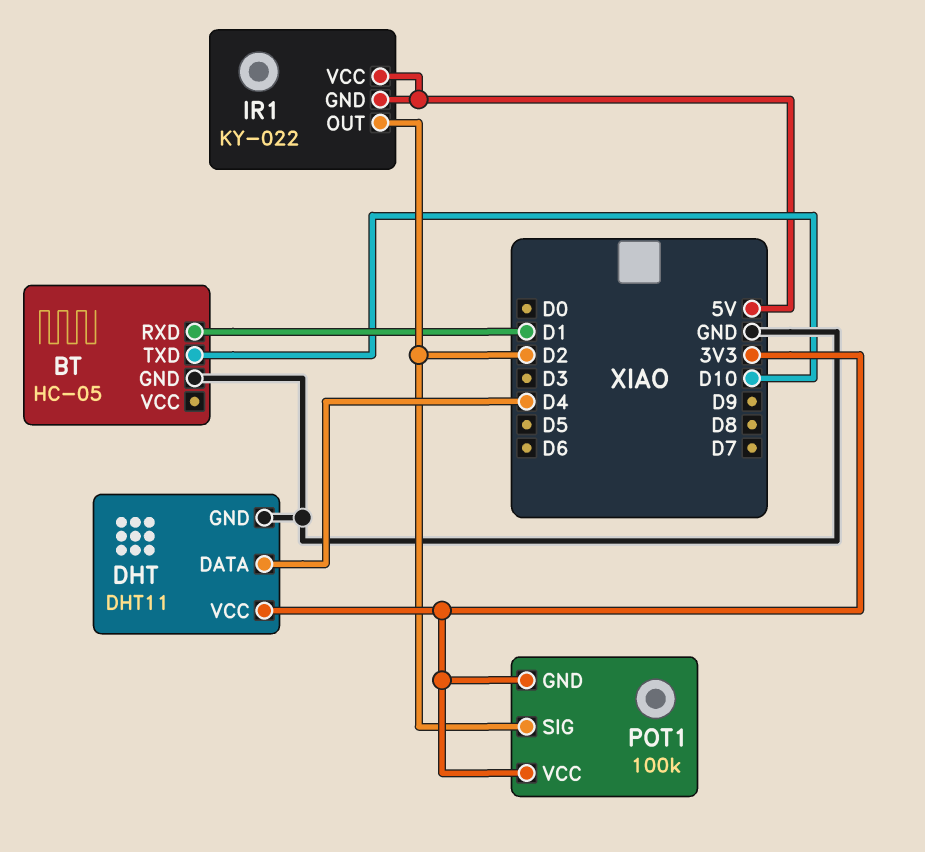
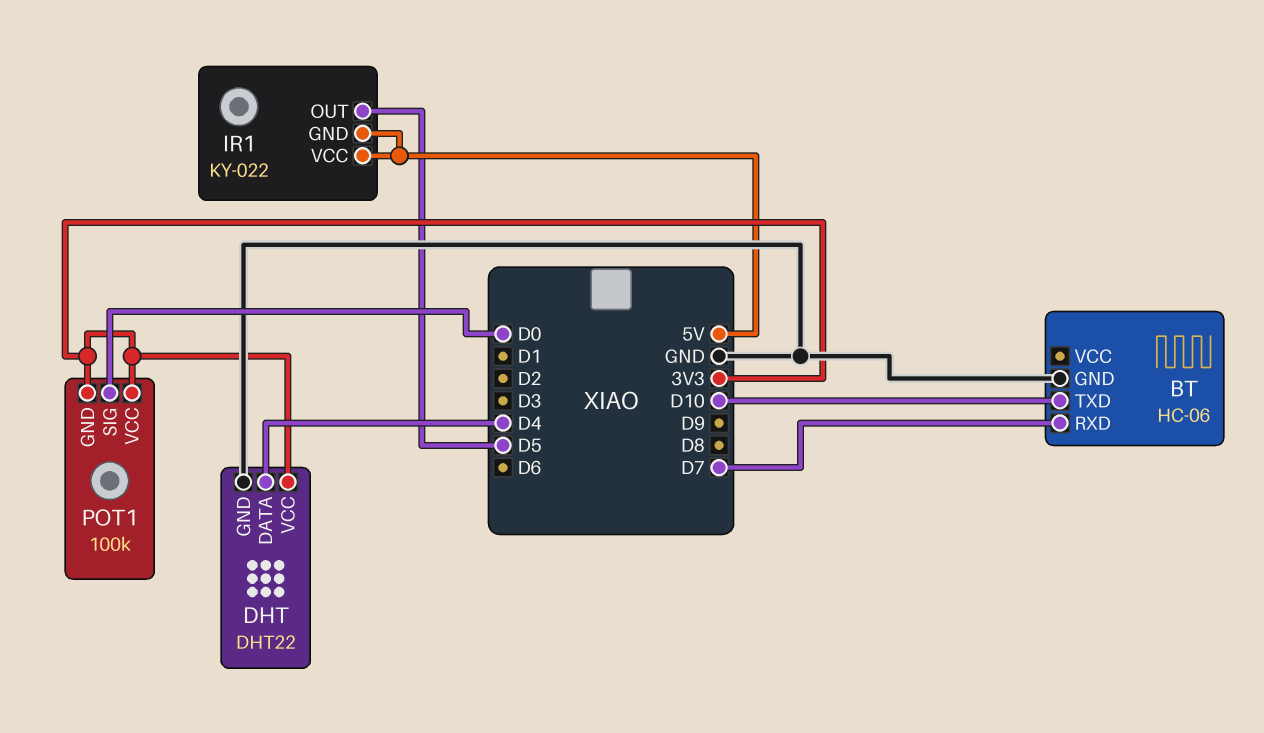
BT: HC-05 -> HC-06
BT pin RXD: D1 -> D7
DHT: DHT11 -> DHT22
IR1 pin OUT: D2 -> D5
POT1 pin SIG: D2 -> D0

